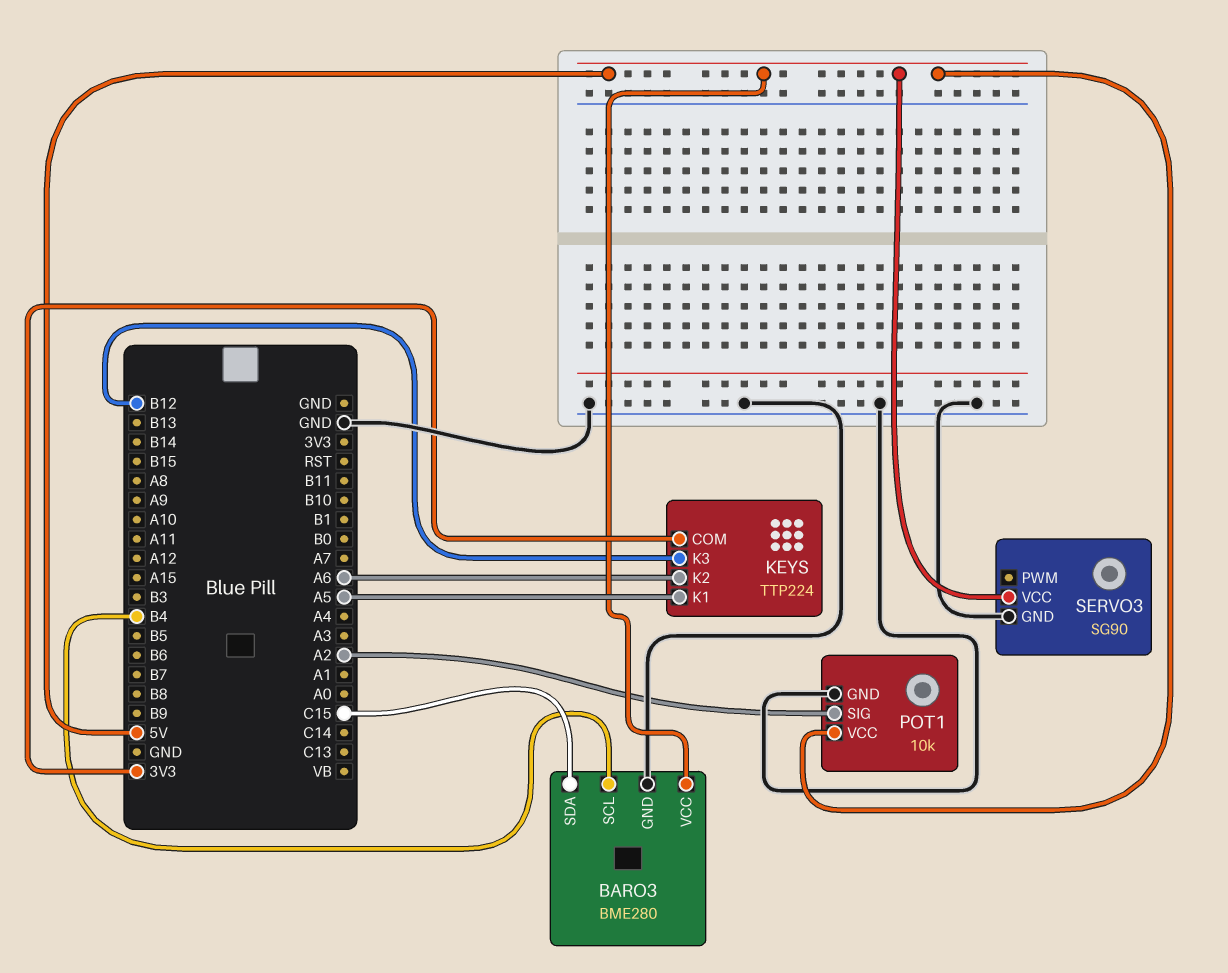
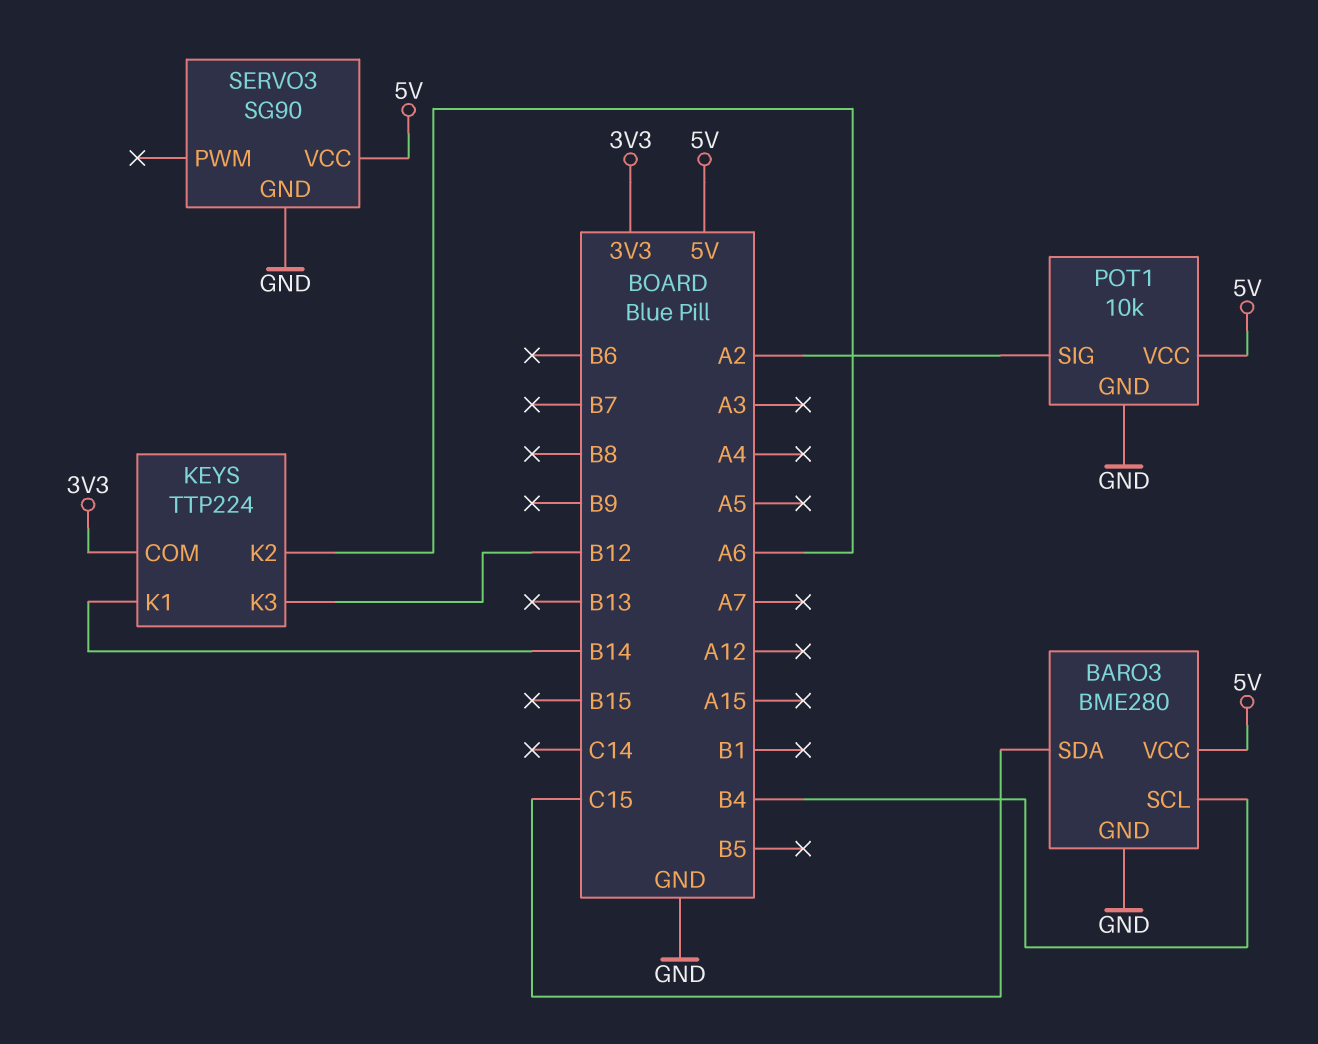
KEYS pin K1: A5 -> B14

